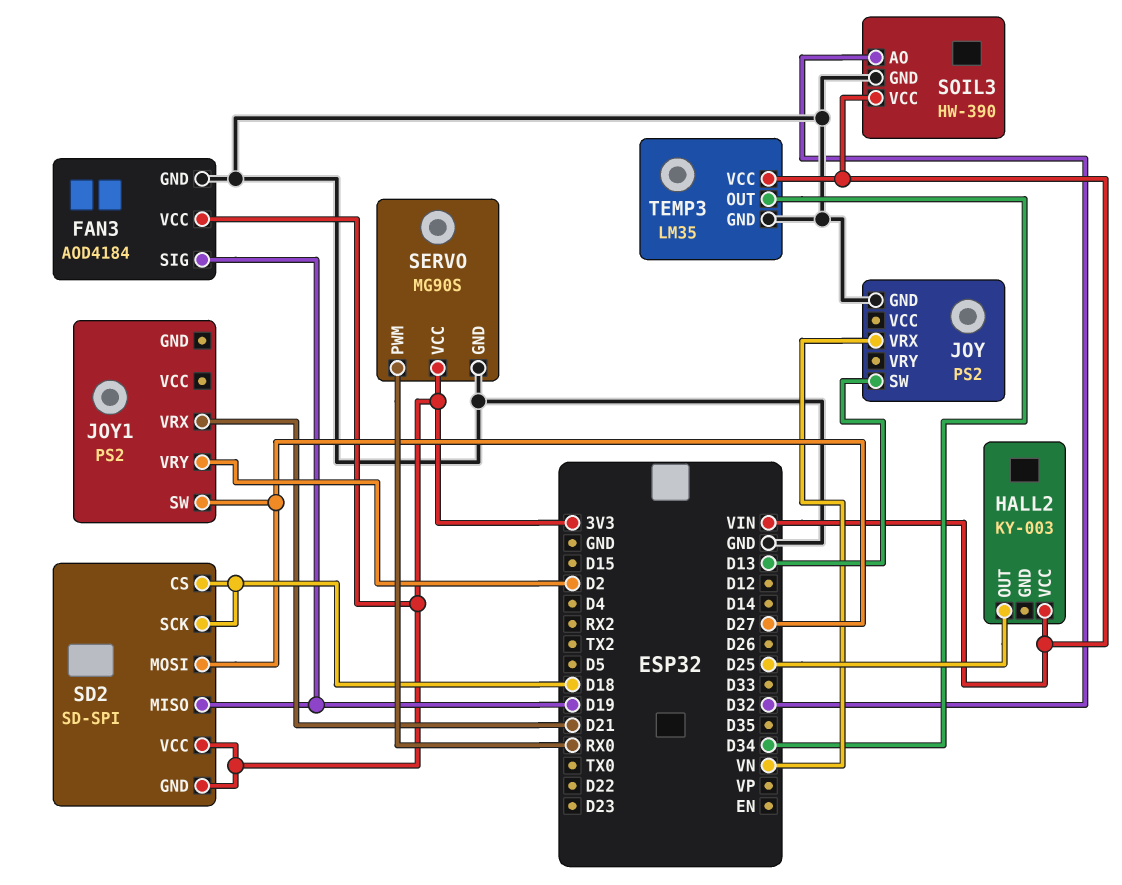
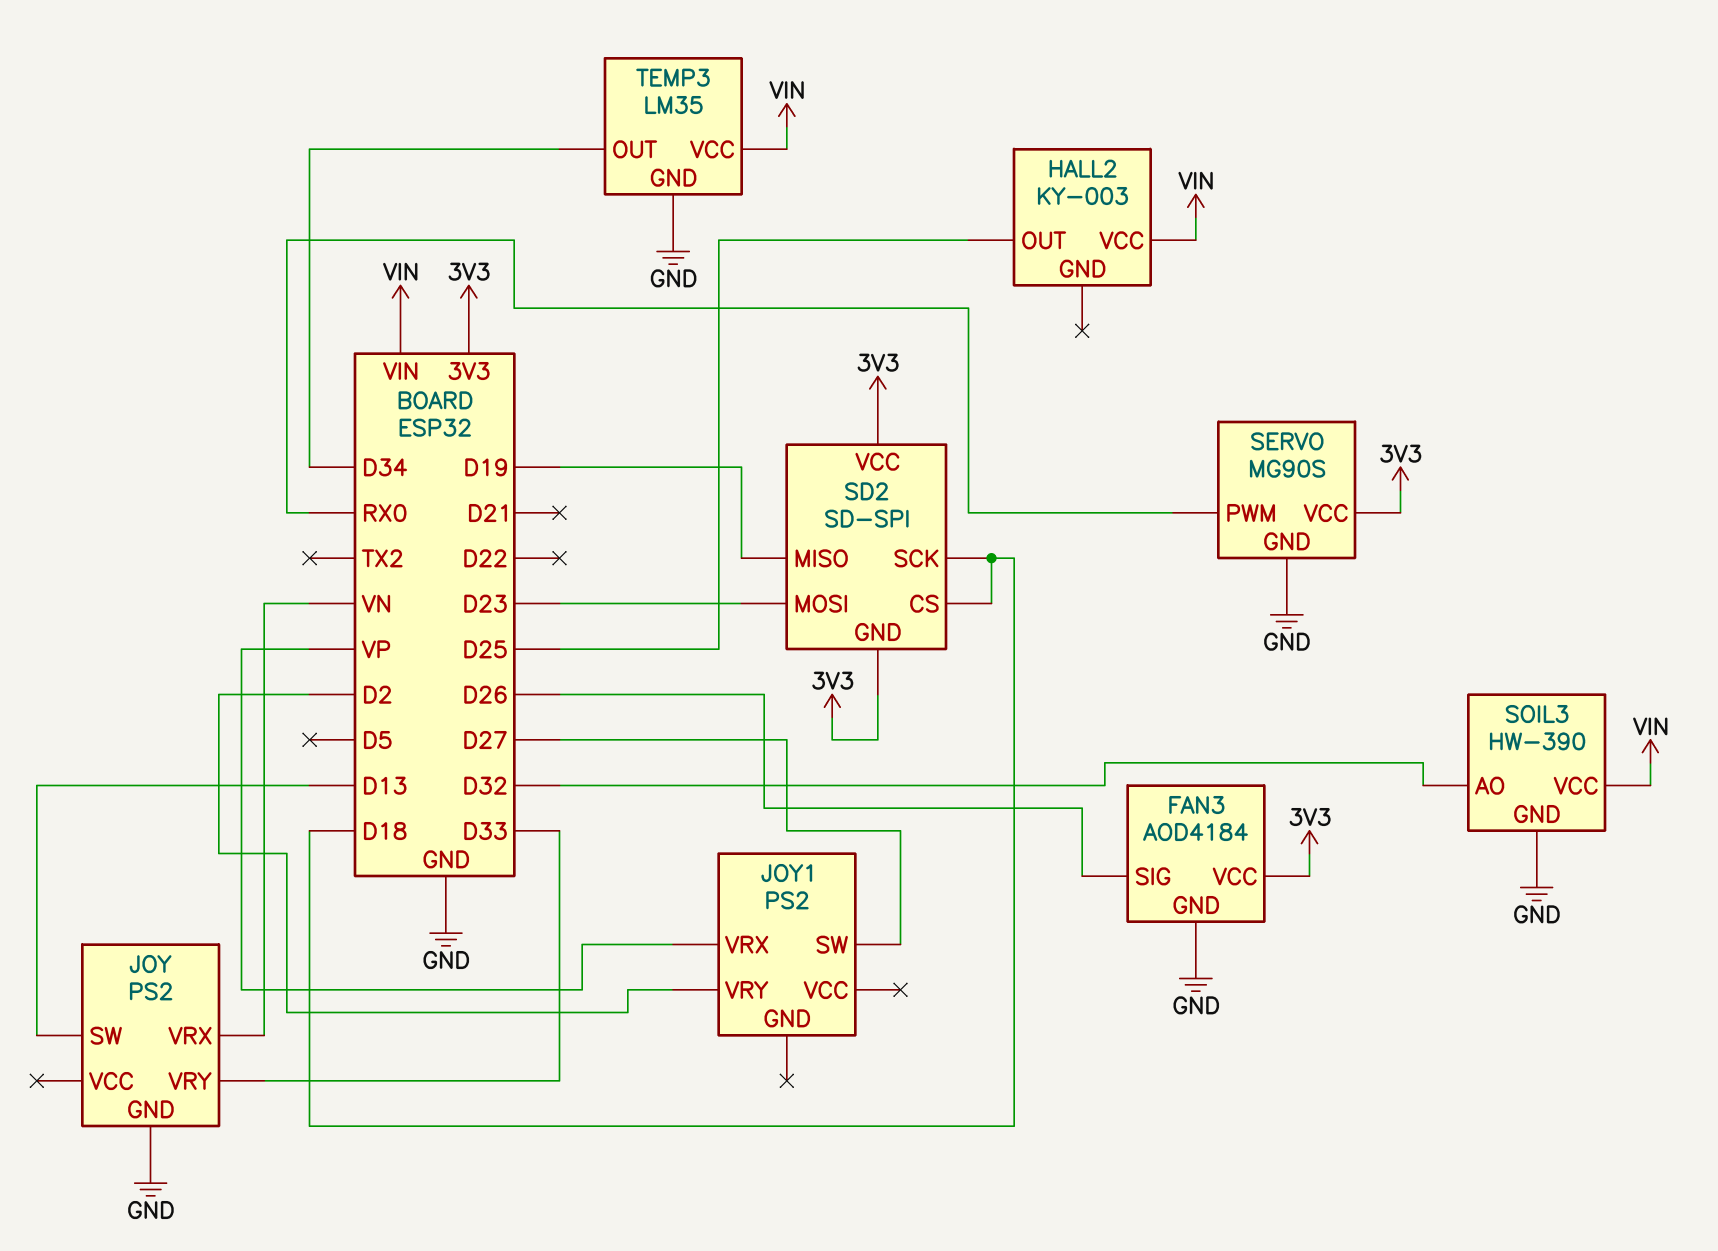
FAN3 pin SIG: D19 -> D26
JOY pin VRY: none -> D33
JOY1 pin VRX: D21 -> VP
SD2 pin MOSI: D27 -> D23

